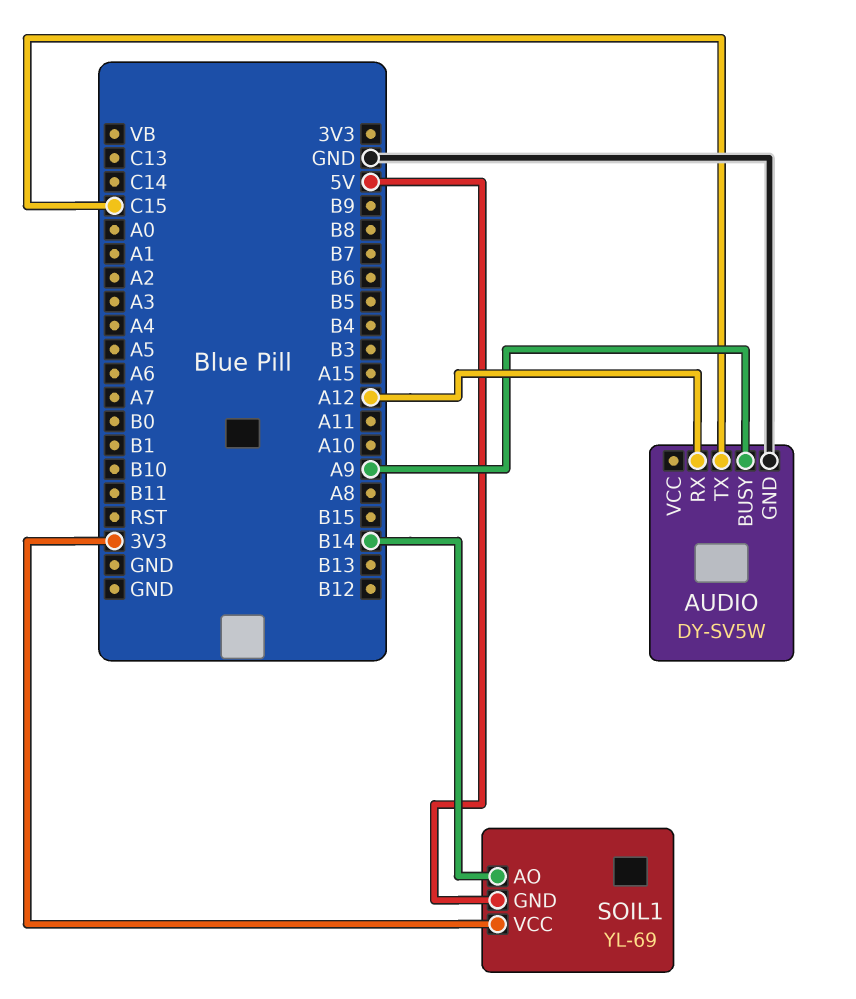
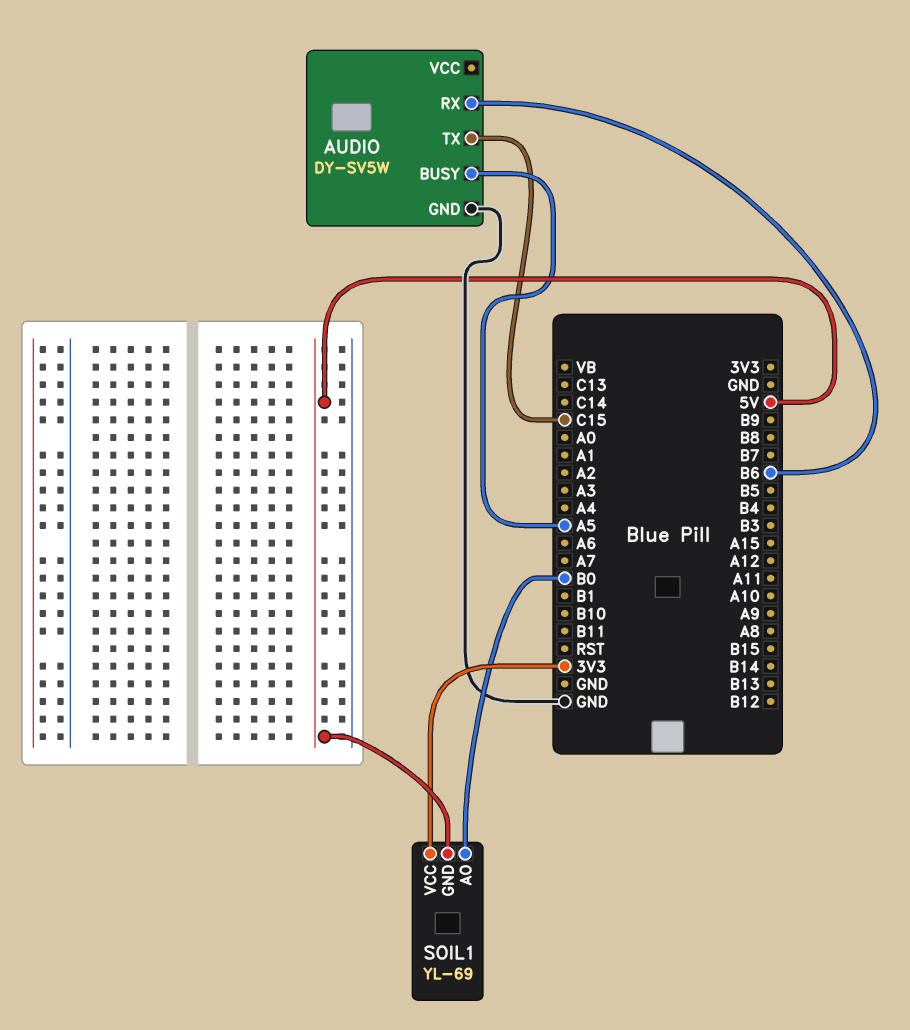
AUDIO pin BUSY: A9 -> A5
AUDIO pin RX: A12 -> B6
SOIL1 pin AO: B14 -> B0

